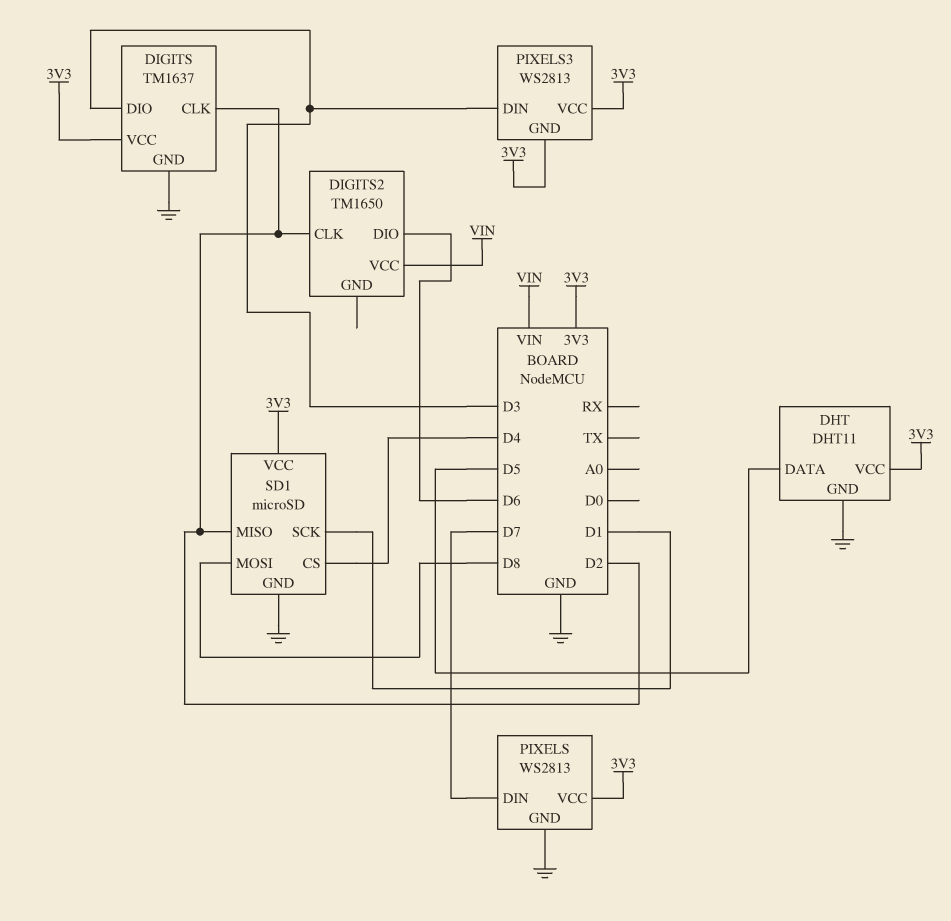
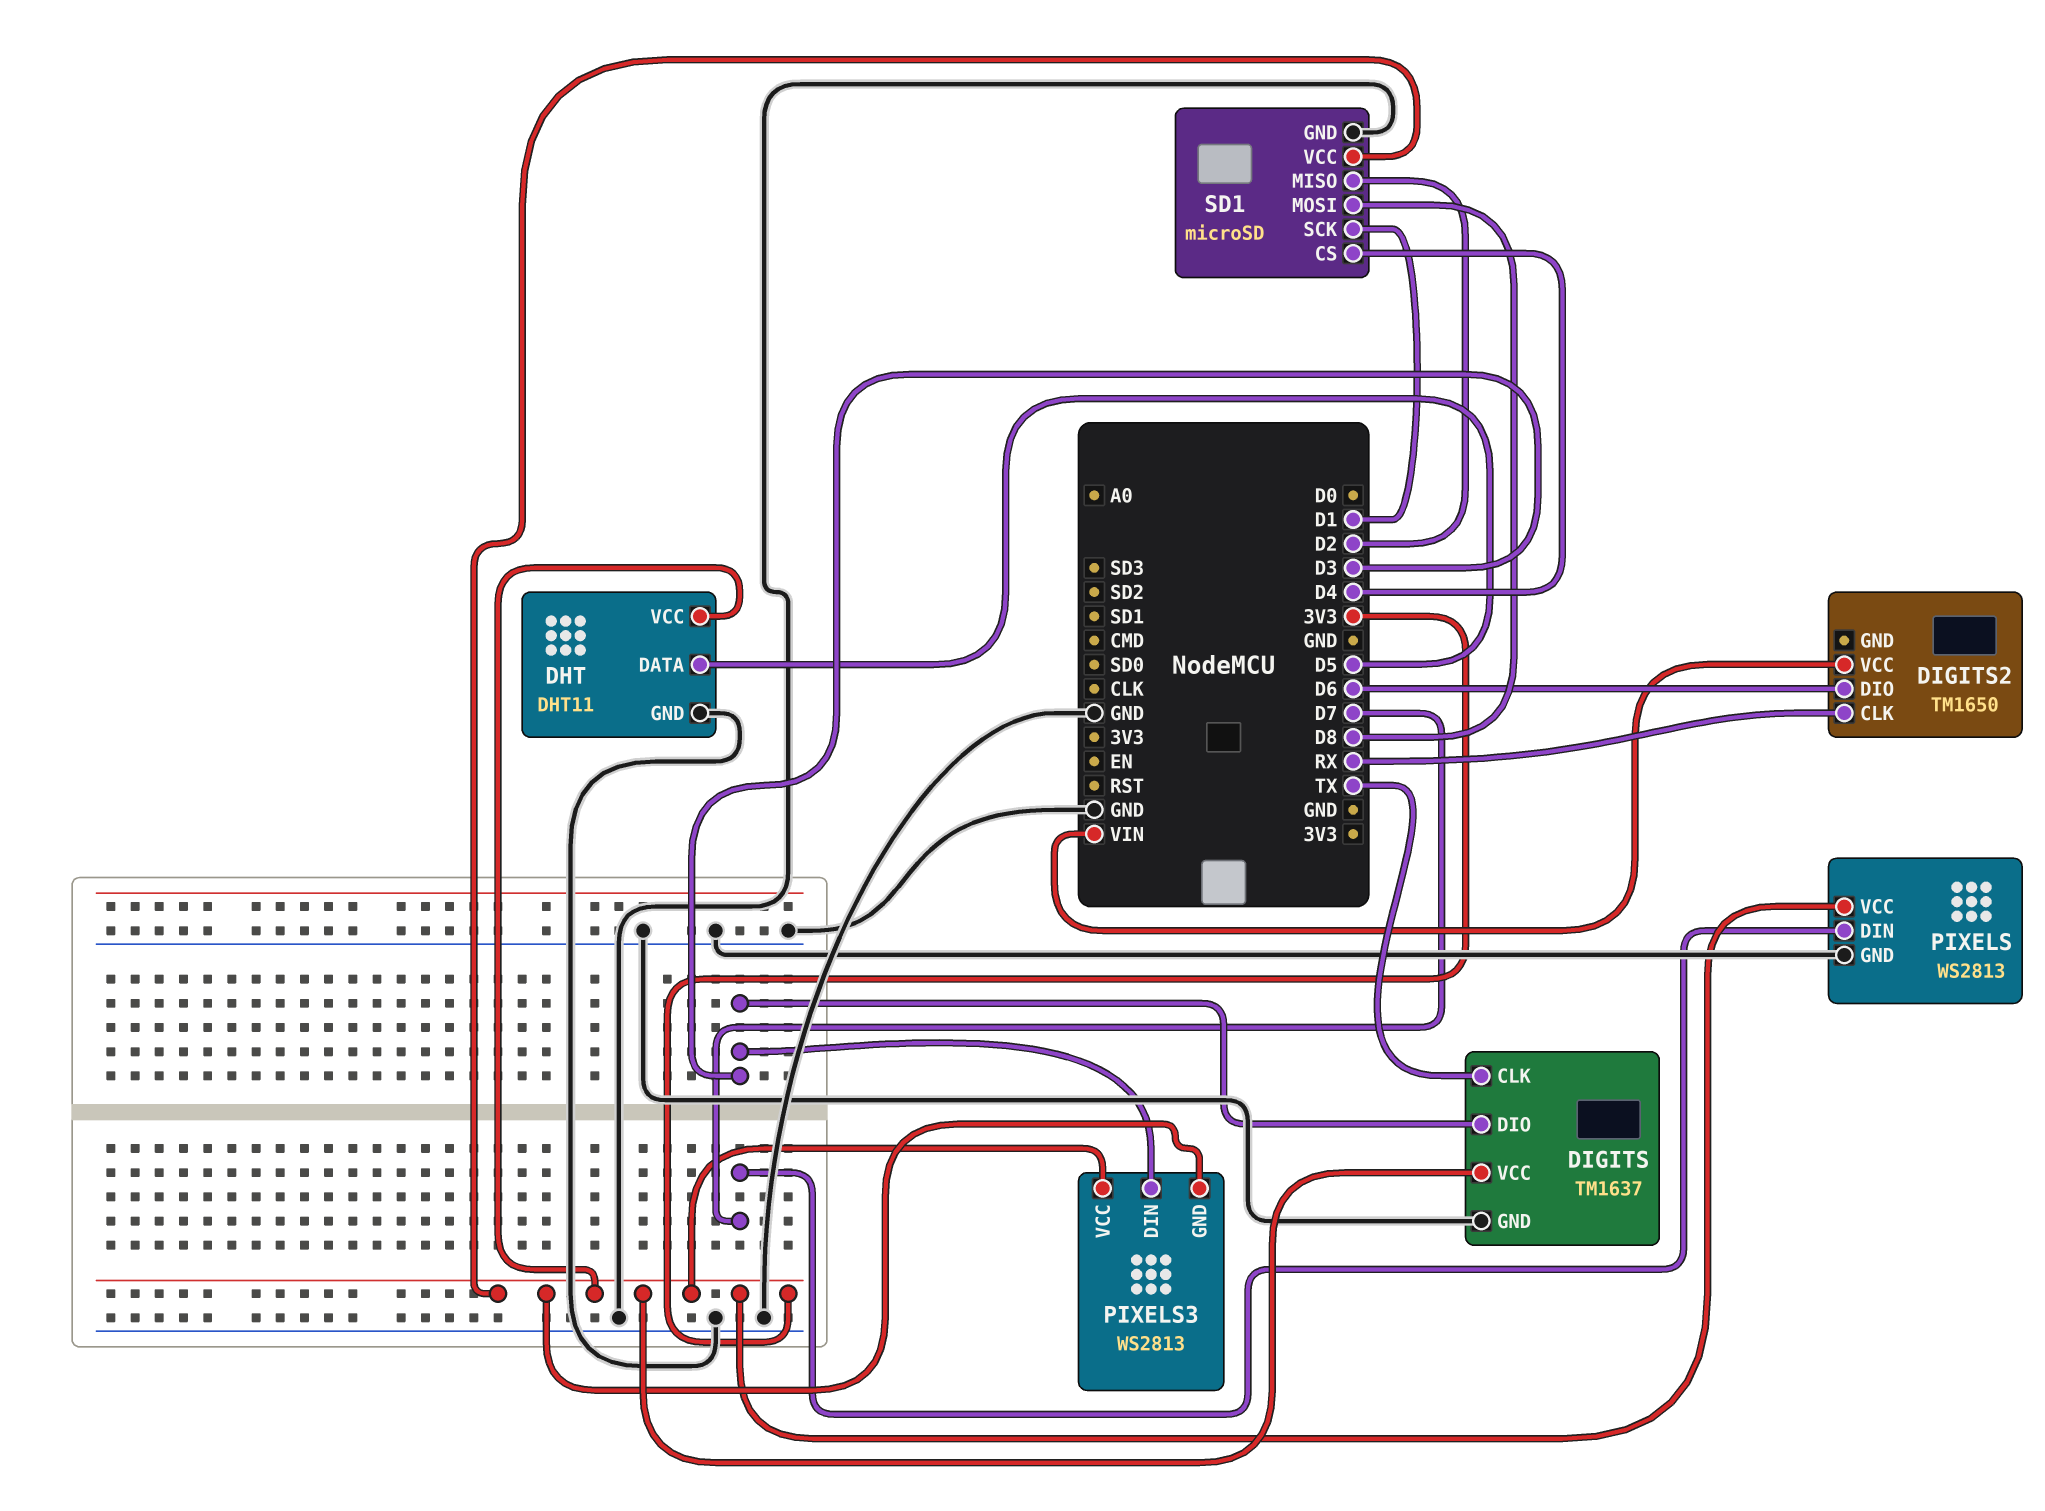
DIGITS pin CLK: D2 -> TX
DIGITS2 pin CLK: D2 -> RX

